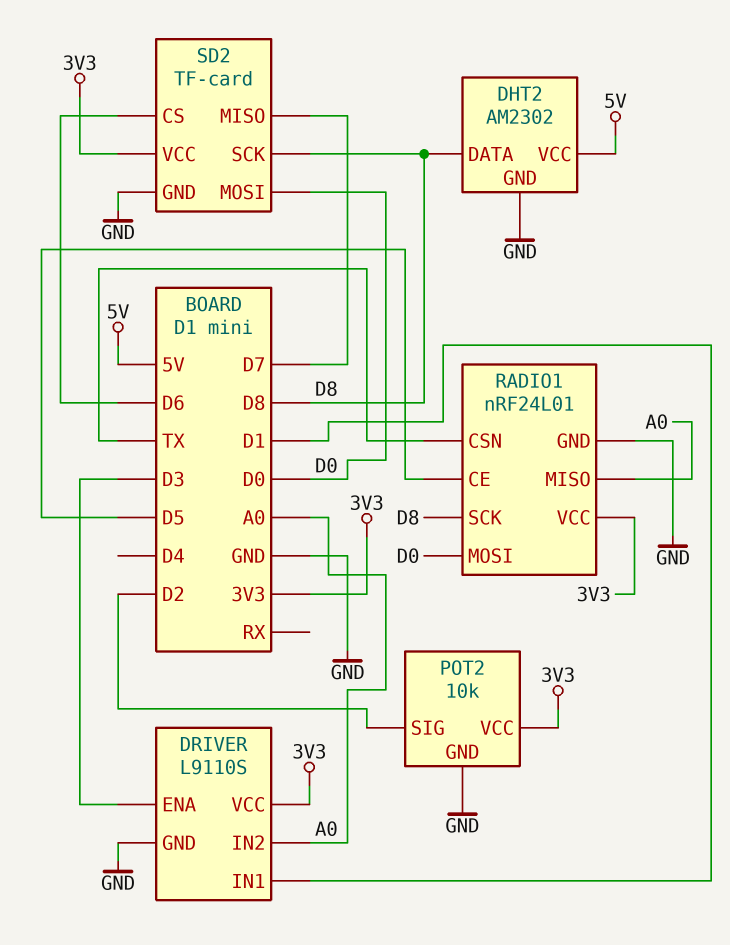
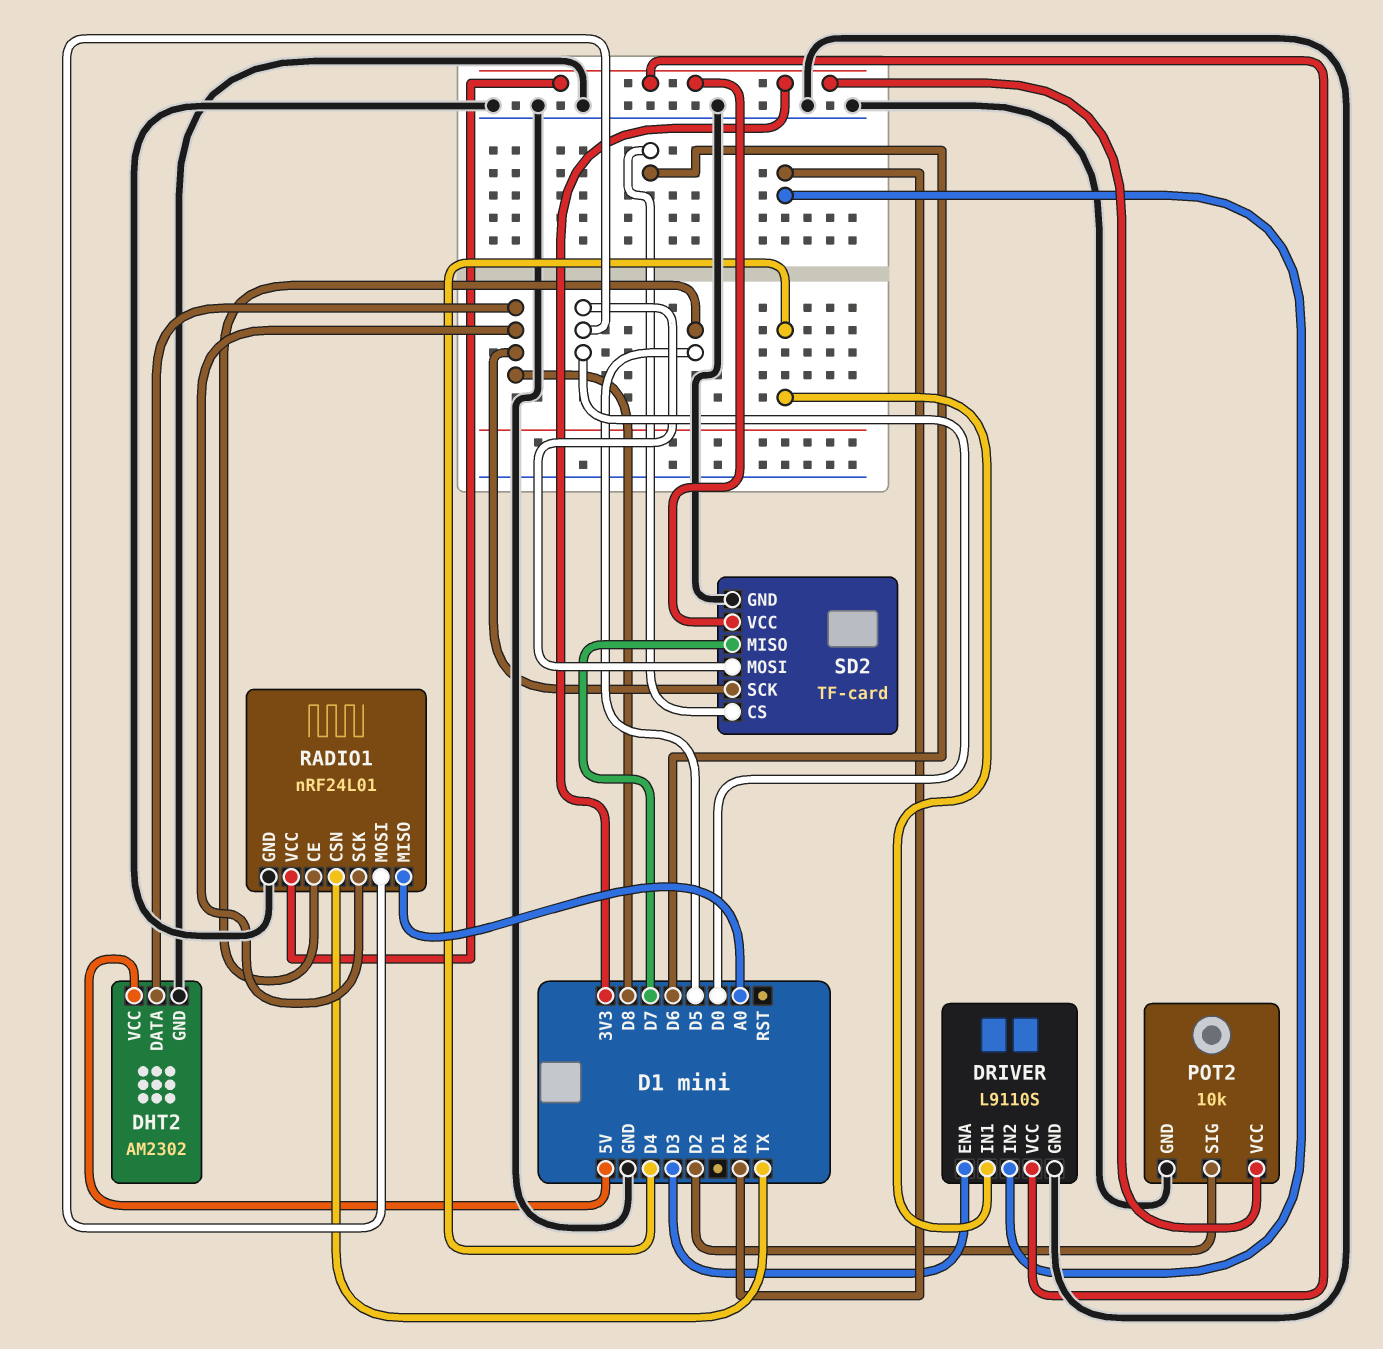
DRIVER pin IN1: D1 -> D4
DRIVER pin IN2: A0 -> RX

